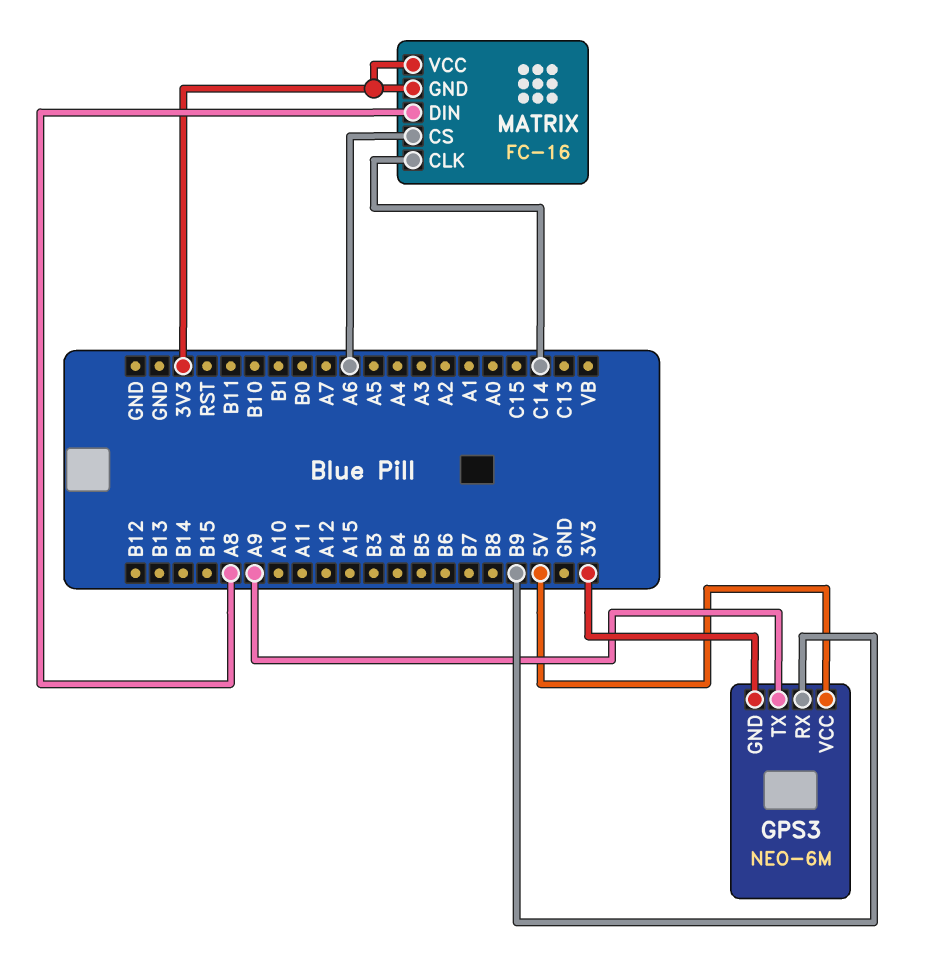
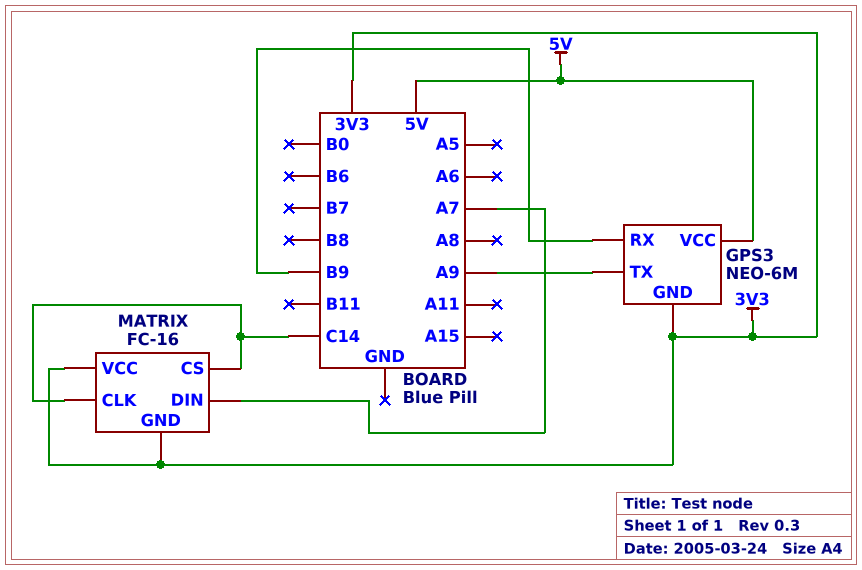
MATRIX pin CS: A6 -> C14
MATRIX pin DIN: A8 -> A7

